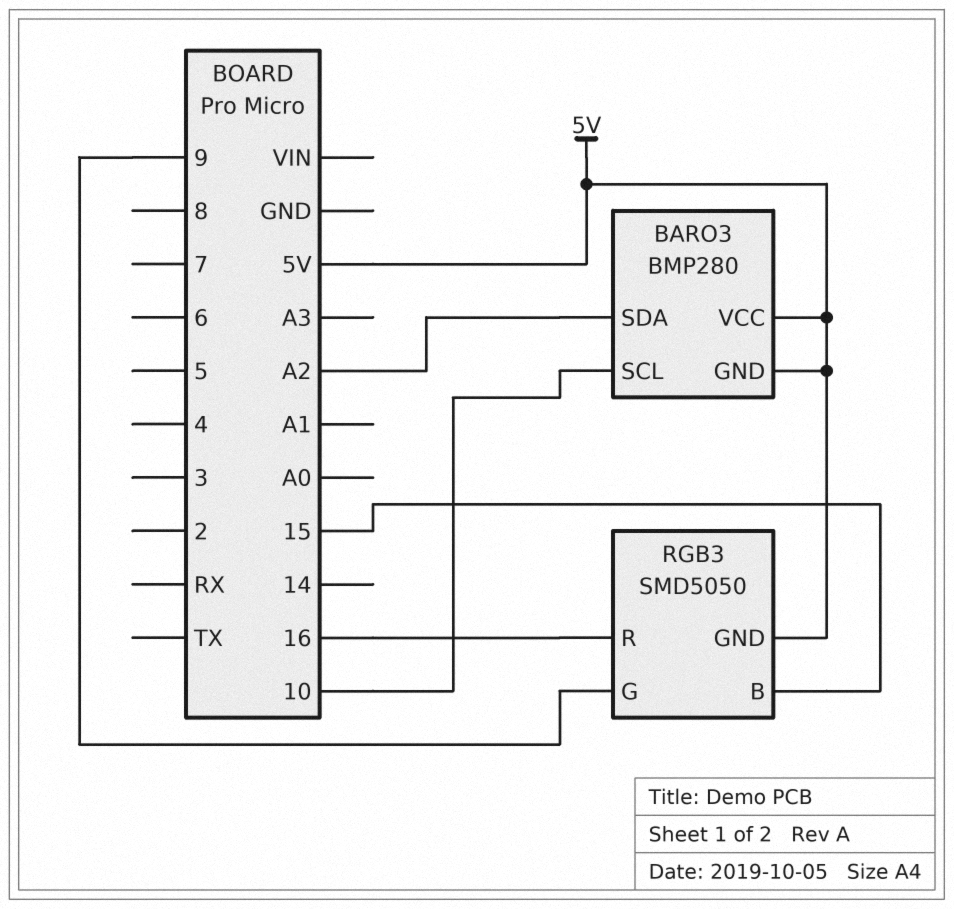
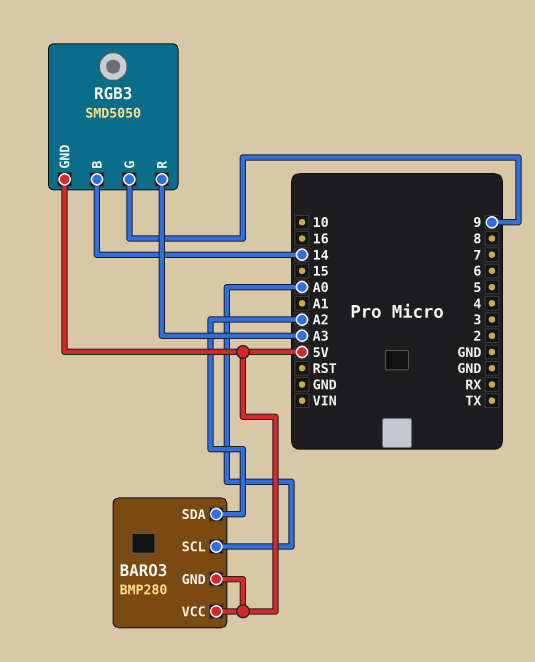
BARO3 pin SCL: 10 -> A0
RGB3 pin B: 15 -> 14
RGB3 pin R: 16 -> A3

